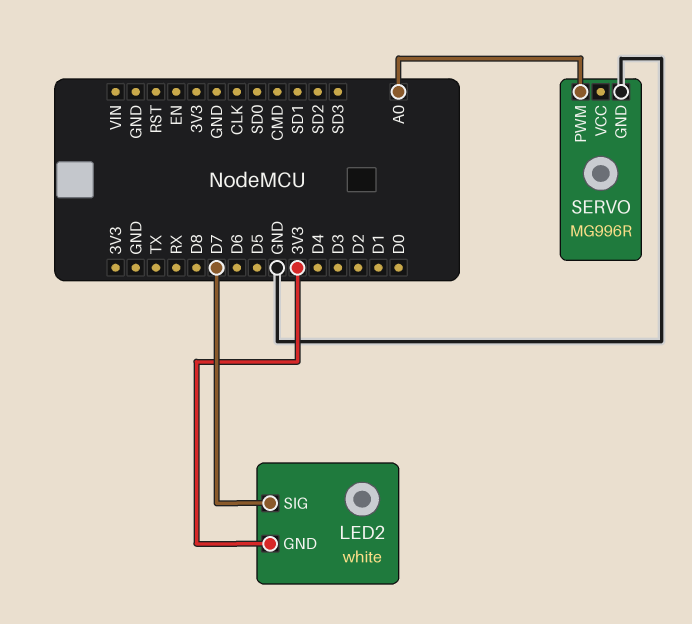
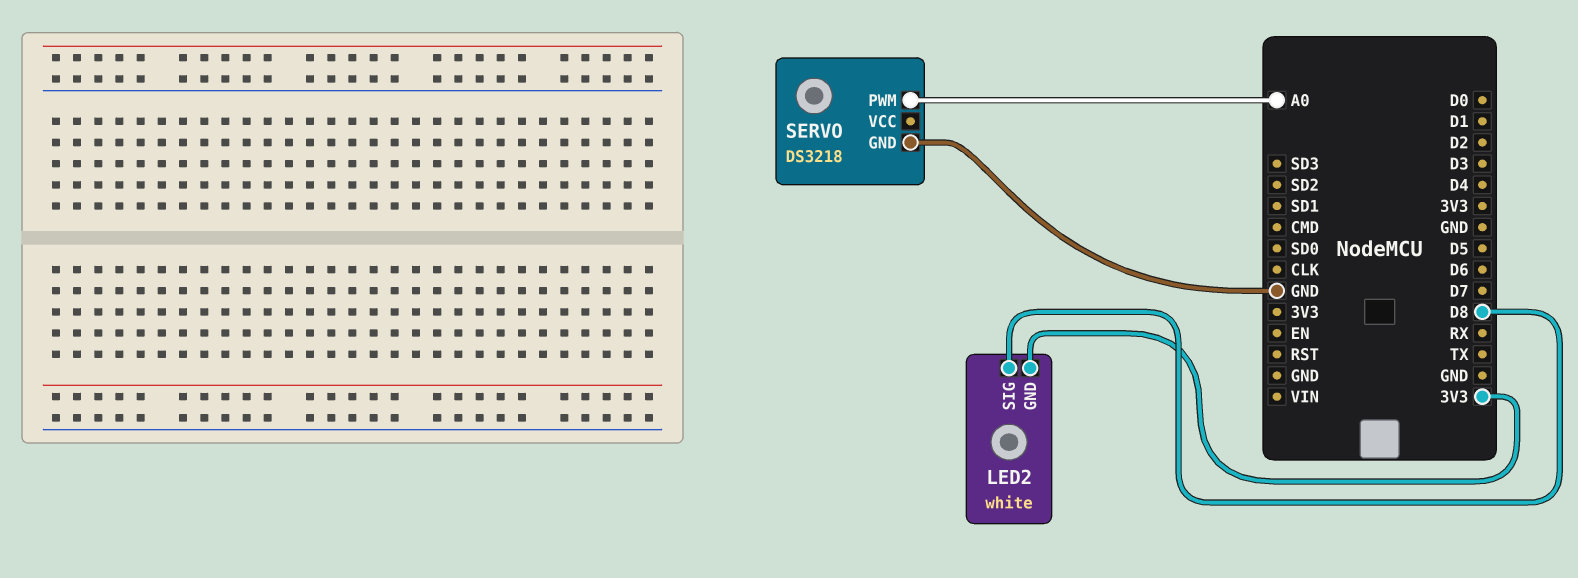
LED2 pin SIG: D7 -> D8
SERVO: MG996R -> DS3218

